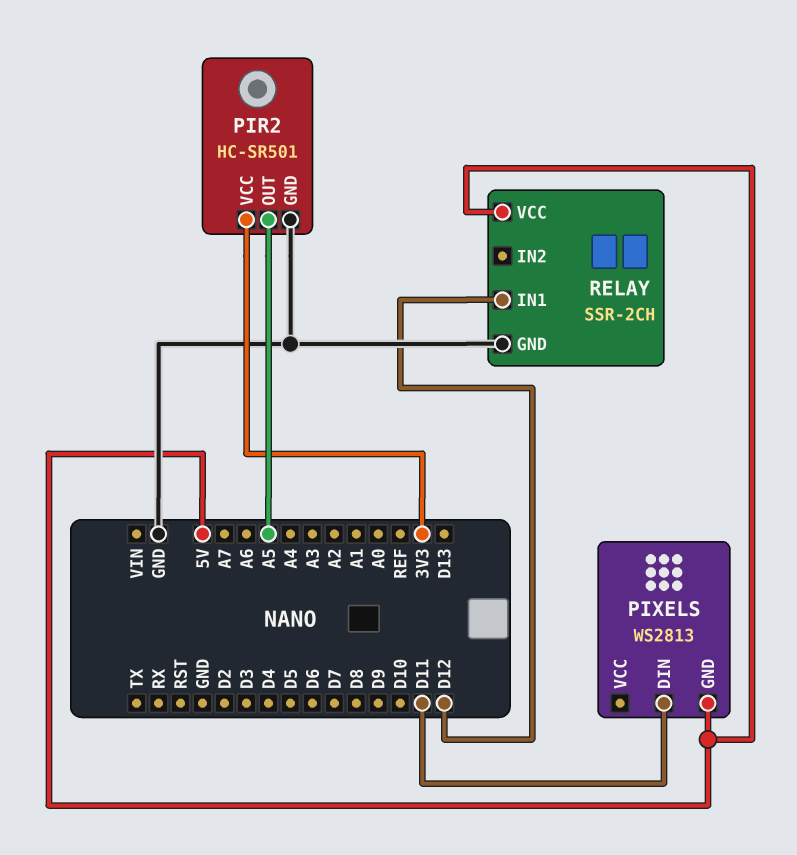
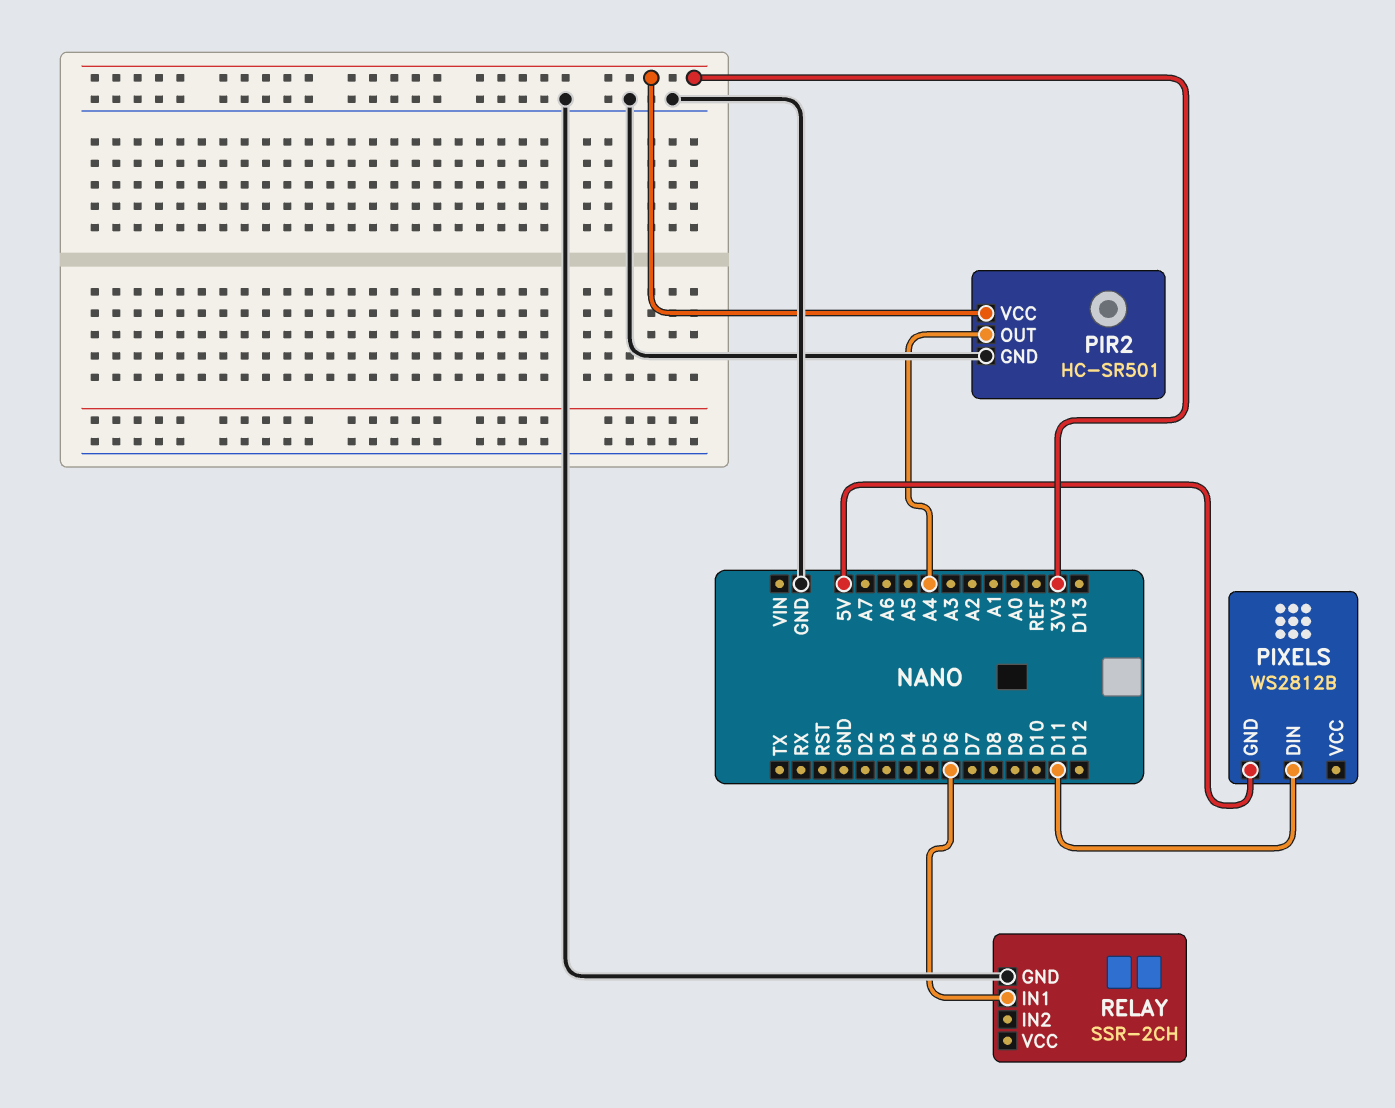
PIR2 pin OUT: A5 -> A4
PIXELS: WS2813 -> WS2812B
RELAY pin IN1: D12 -> D6
RELAY pin VCC: 5V -> none

